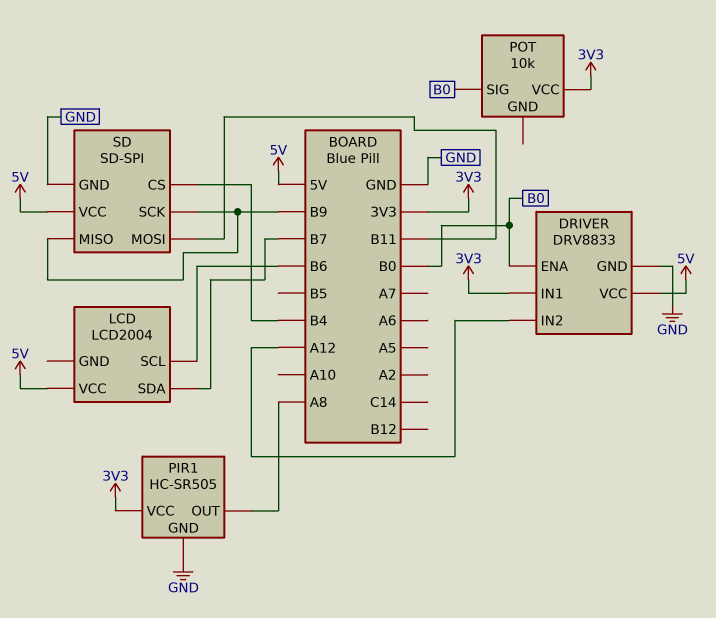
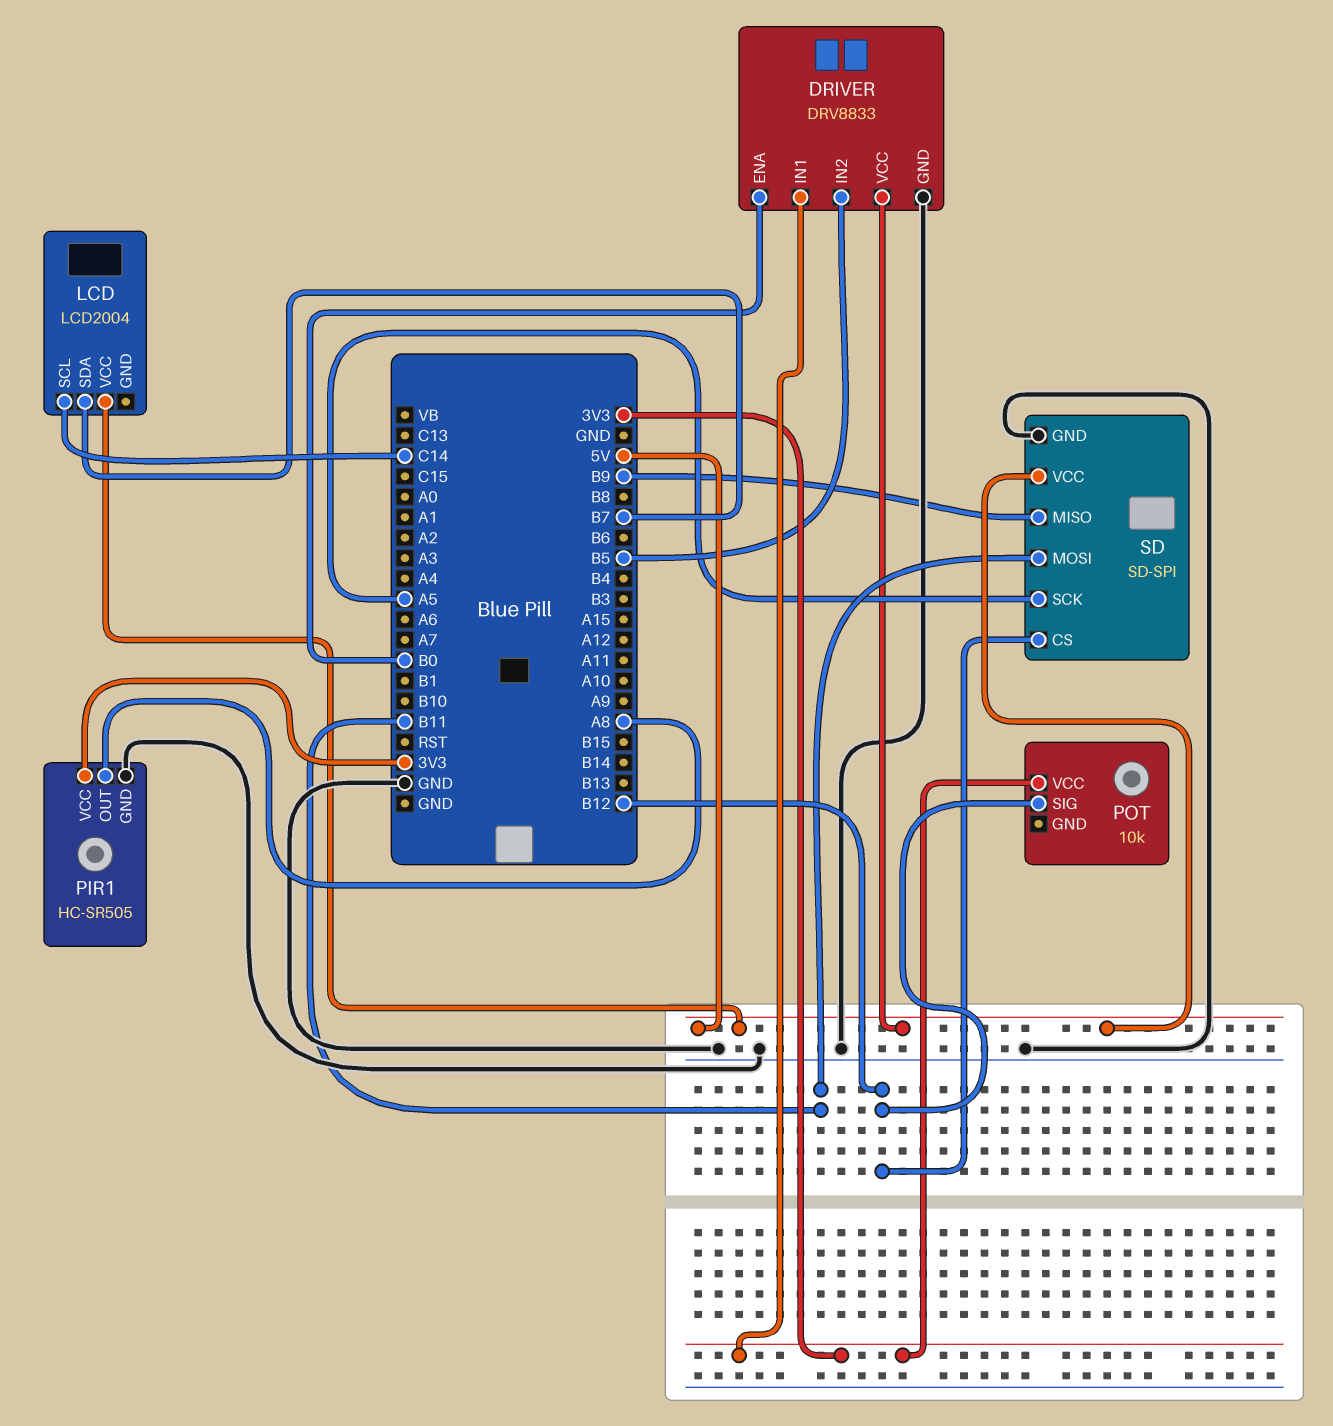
DRIVER pin IN2: A12 -> B5
LCD pin SCL: B6 -> C14
POT pin SIG: B0 -> B12
SD pin CS: B4 -> B12
SD pin SCK: B9 -> A5

